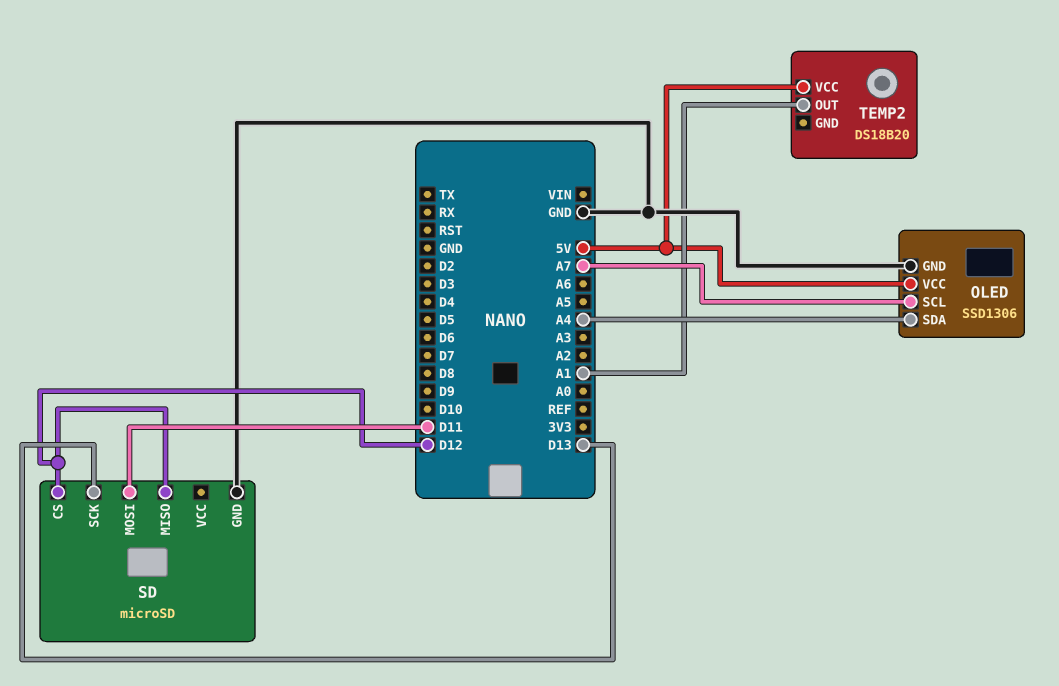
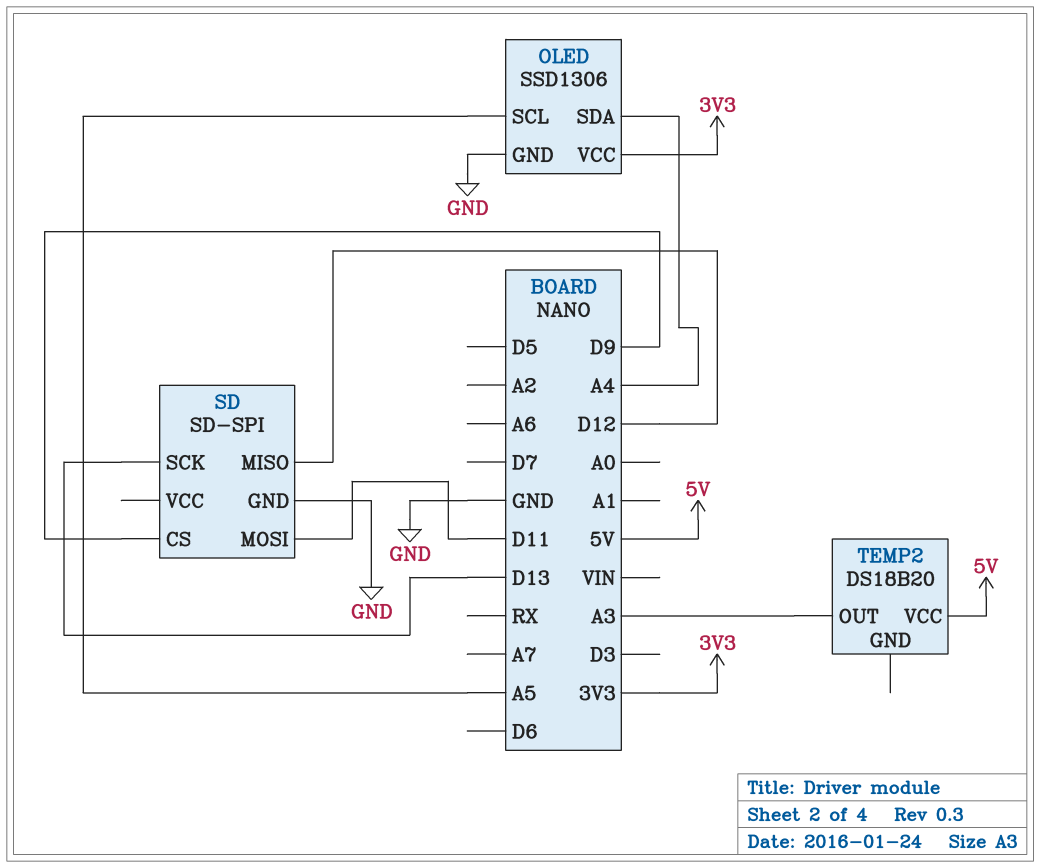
OLED pin SCL: A7 -> A5
OLED pin VCC: 5V -> 3V3
SD: microSD -> SD-SPI
SD pin CS: D12 -> D9
TEMP2 pin OUT: A1 -> A3

